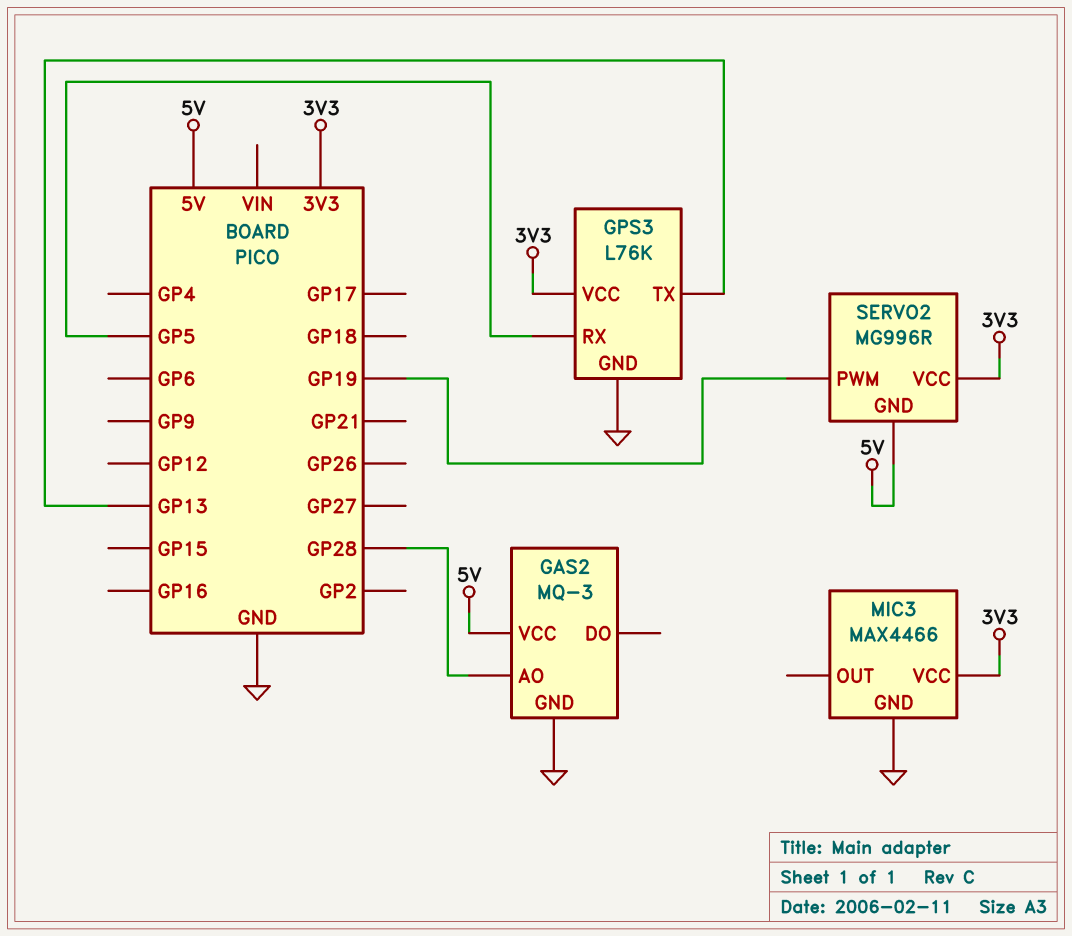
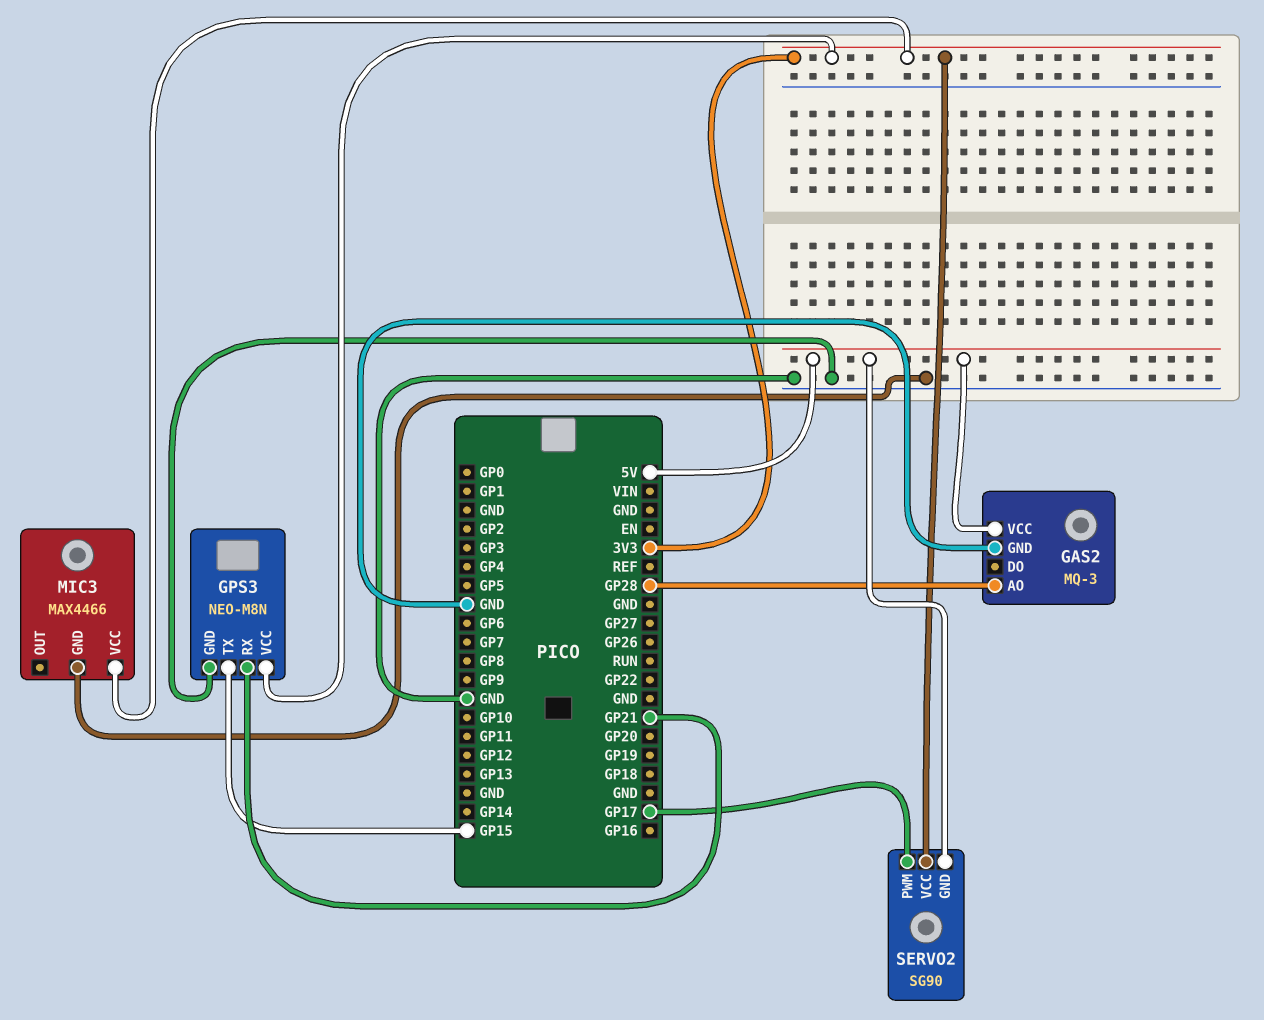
GPS3: L76K -> NEO-M8N
GPS3 pin RX: GP5 -> GP21
GPS3 pin TX: GP13 -> GP15
SERVO2: MG996R -> SG90
SERVO2 pin PWM: GP19 -> GP17

